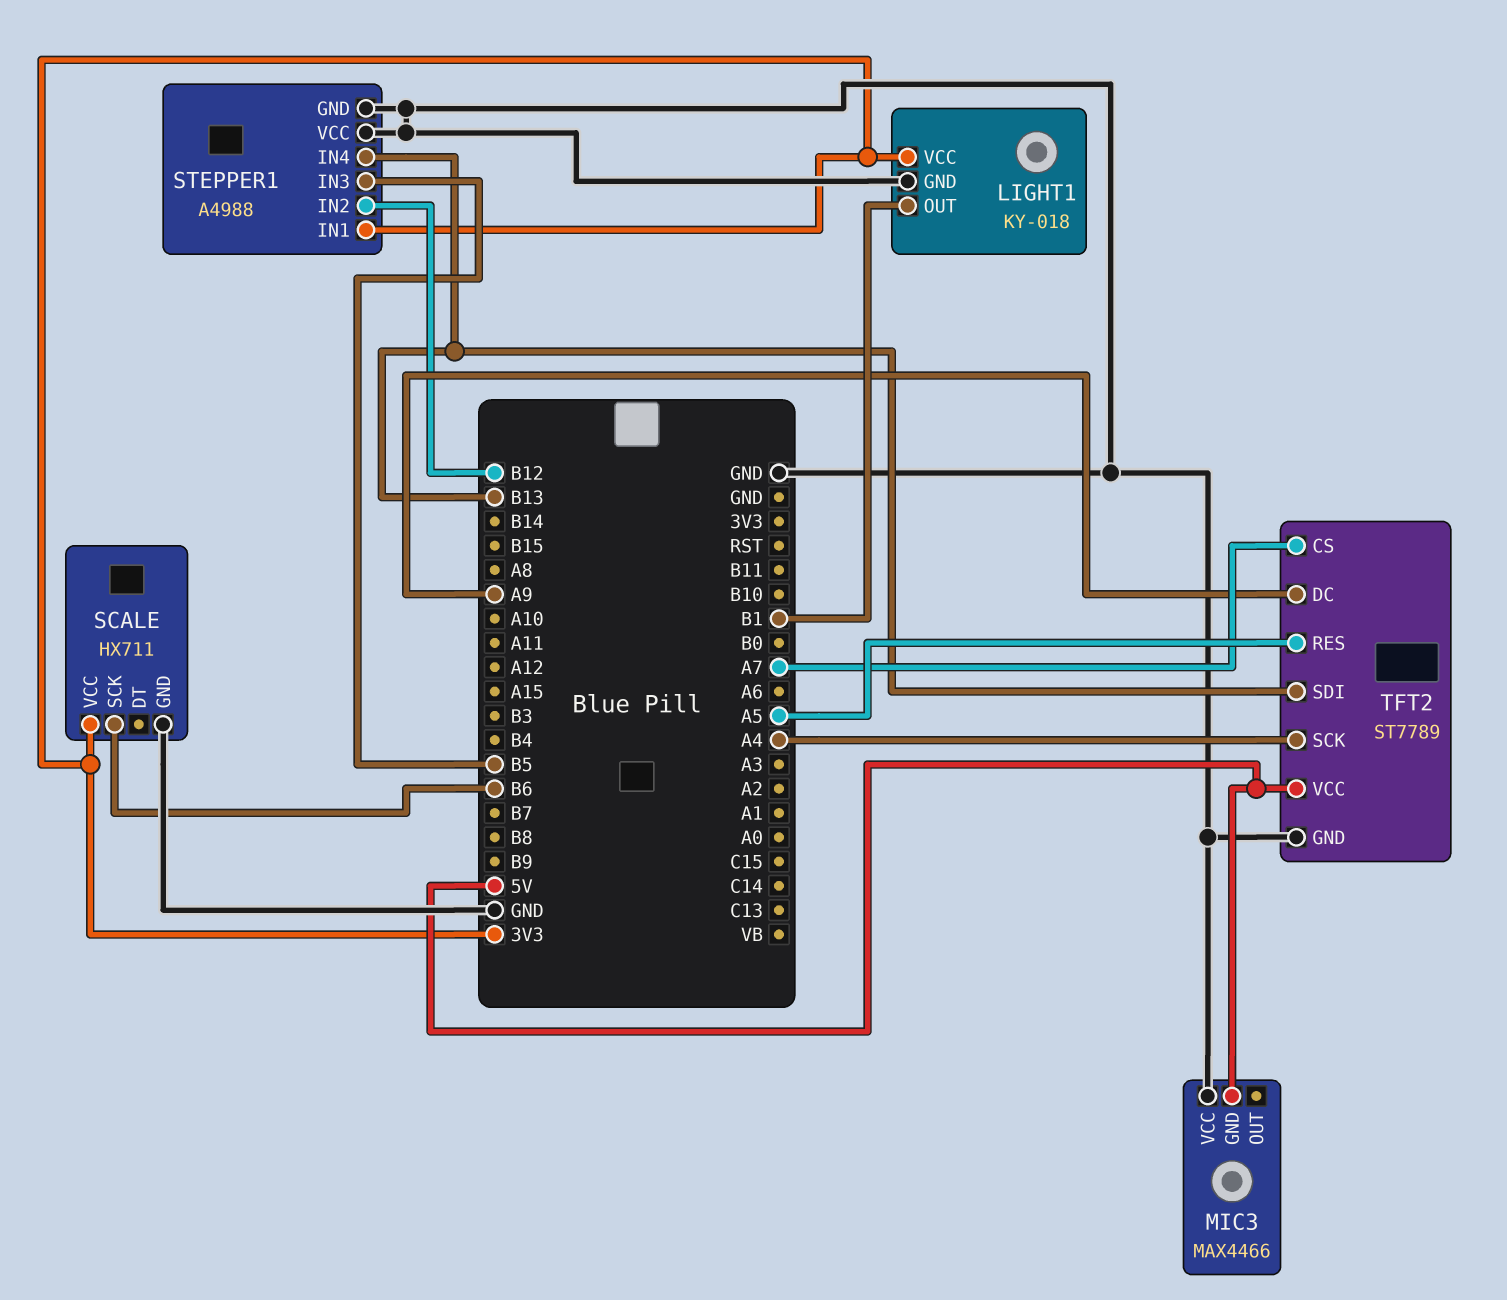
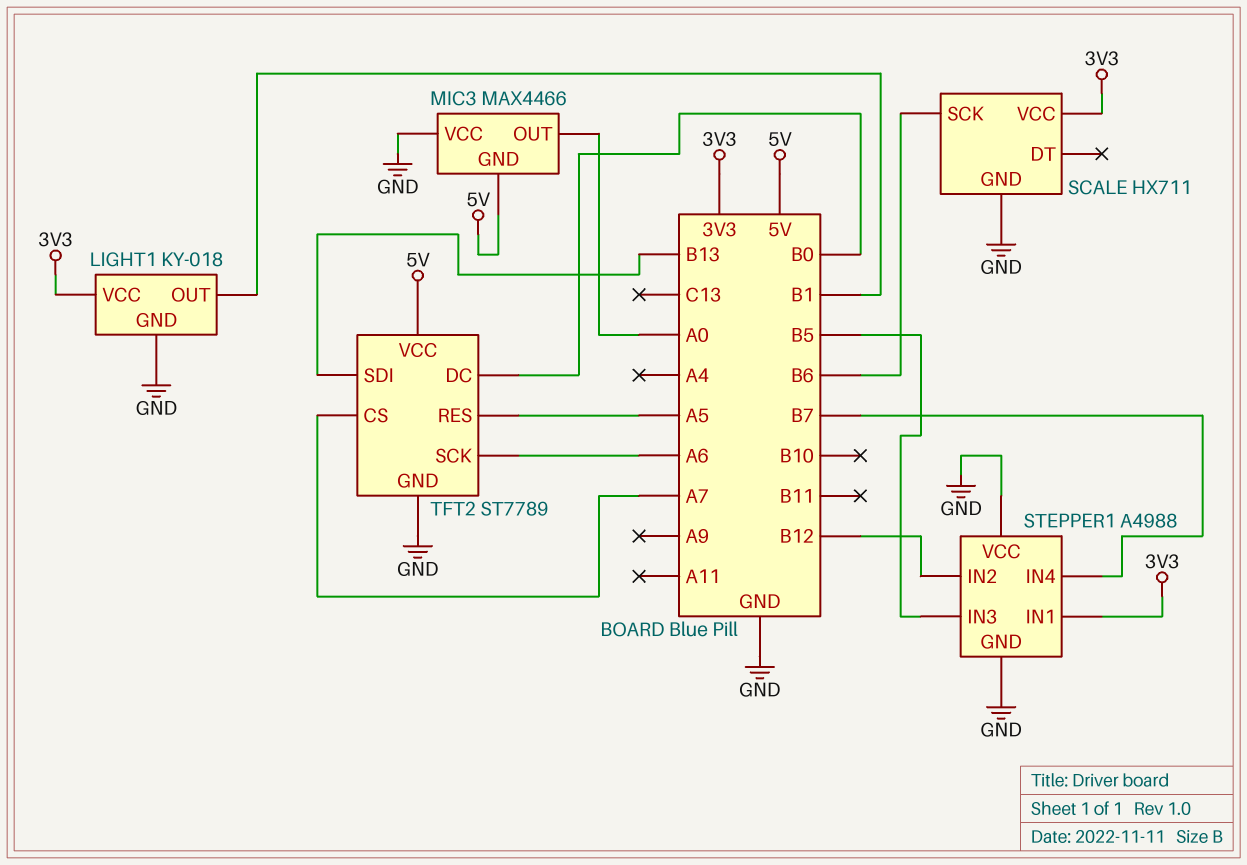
MIC3 pin OUT: none -> A0
STEPPER1 pin IN4: B13 -> B7
TFT2 pin DC: A9 -> B0
TFT2 pin SCK: A4 -> A6

